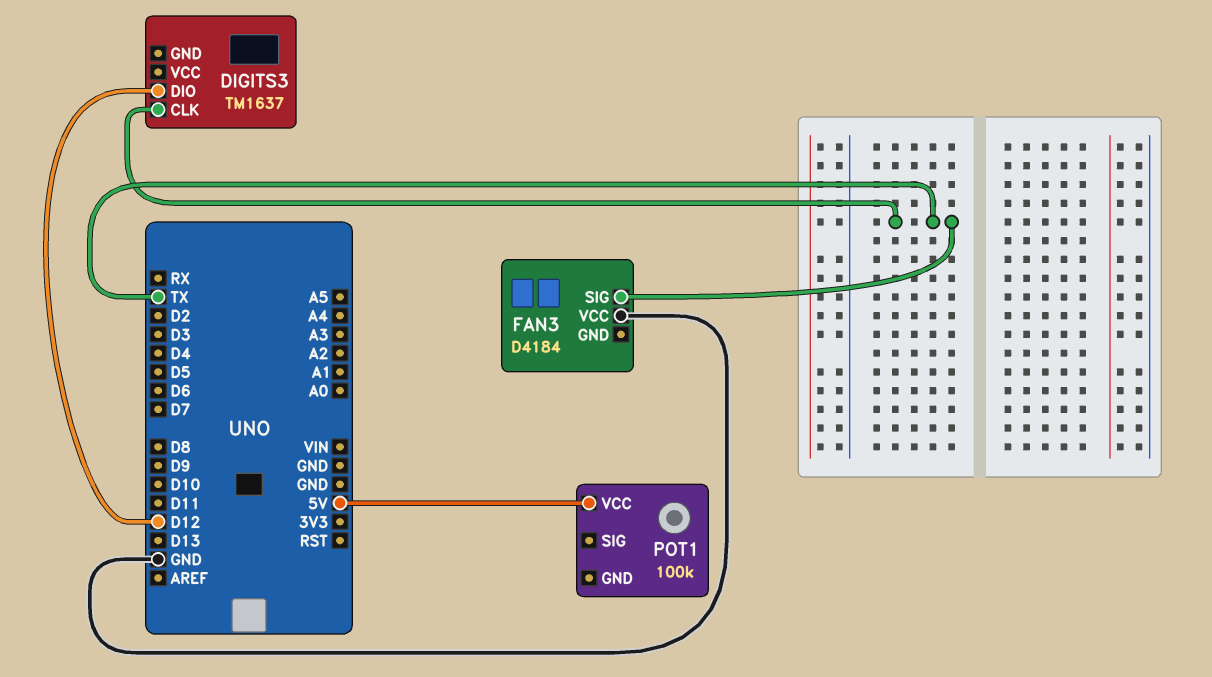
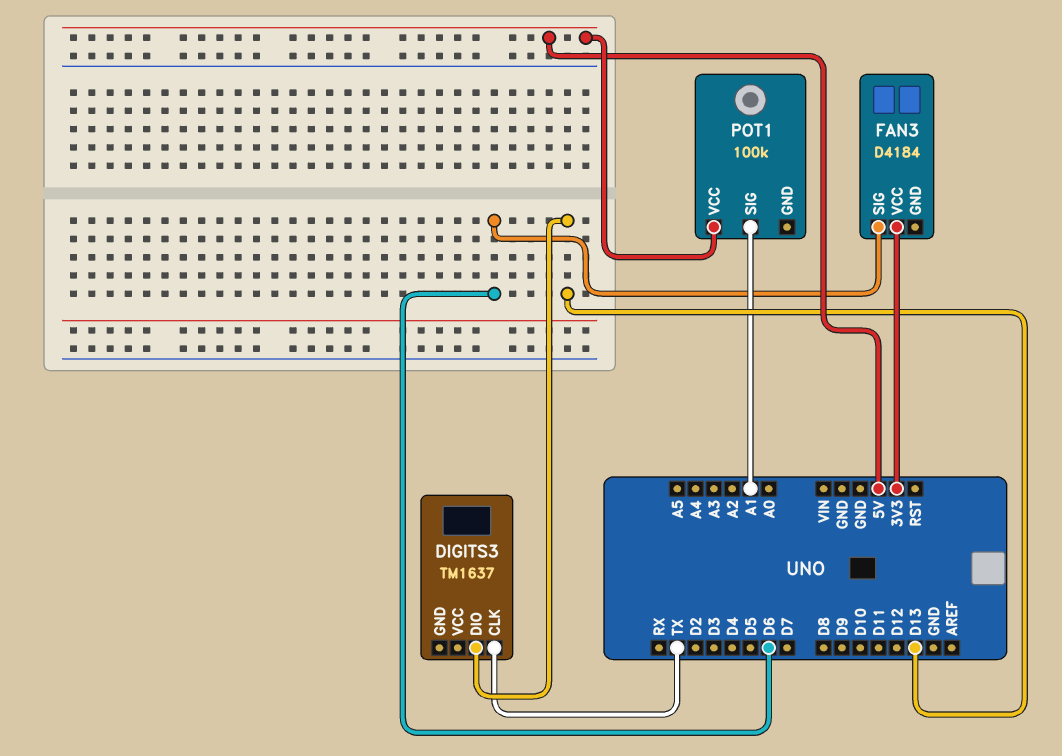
DIGITS3 pin DIO: D12 -> D13
FAN3 pin SIG: TX -> D6
FAN3 pin VCC: GND -> 3V3
POT1 pin SIG: none -> A1

